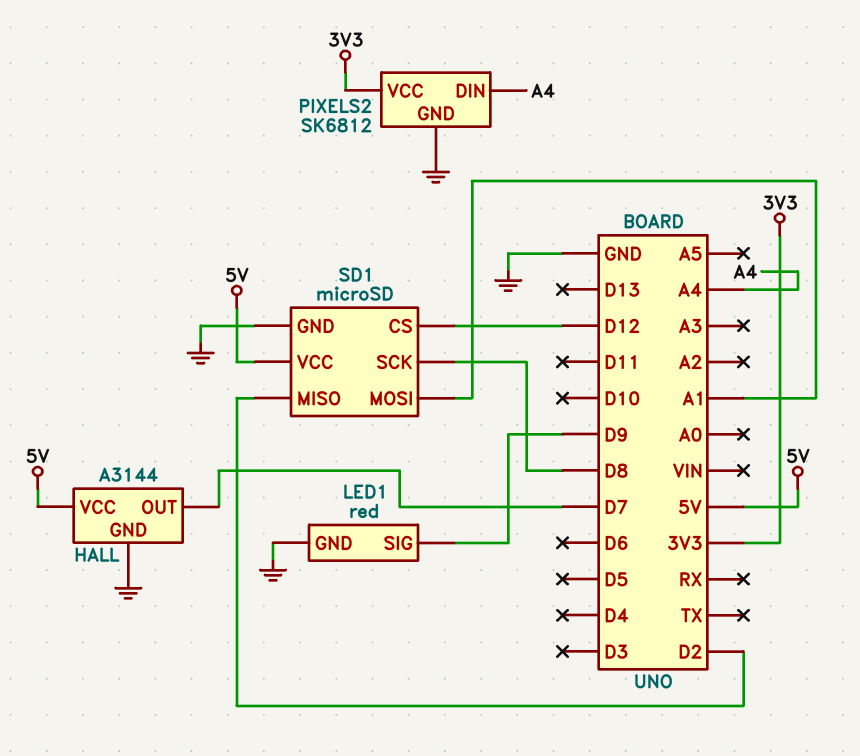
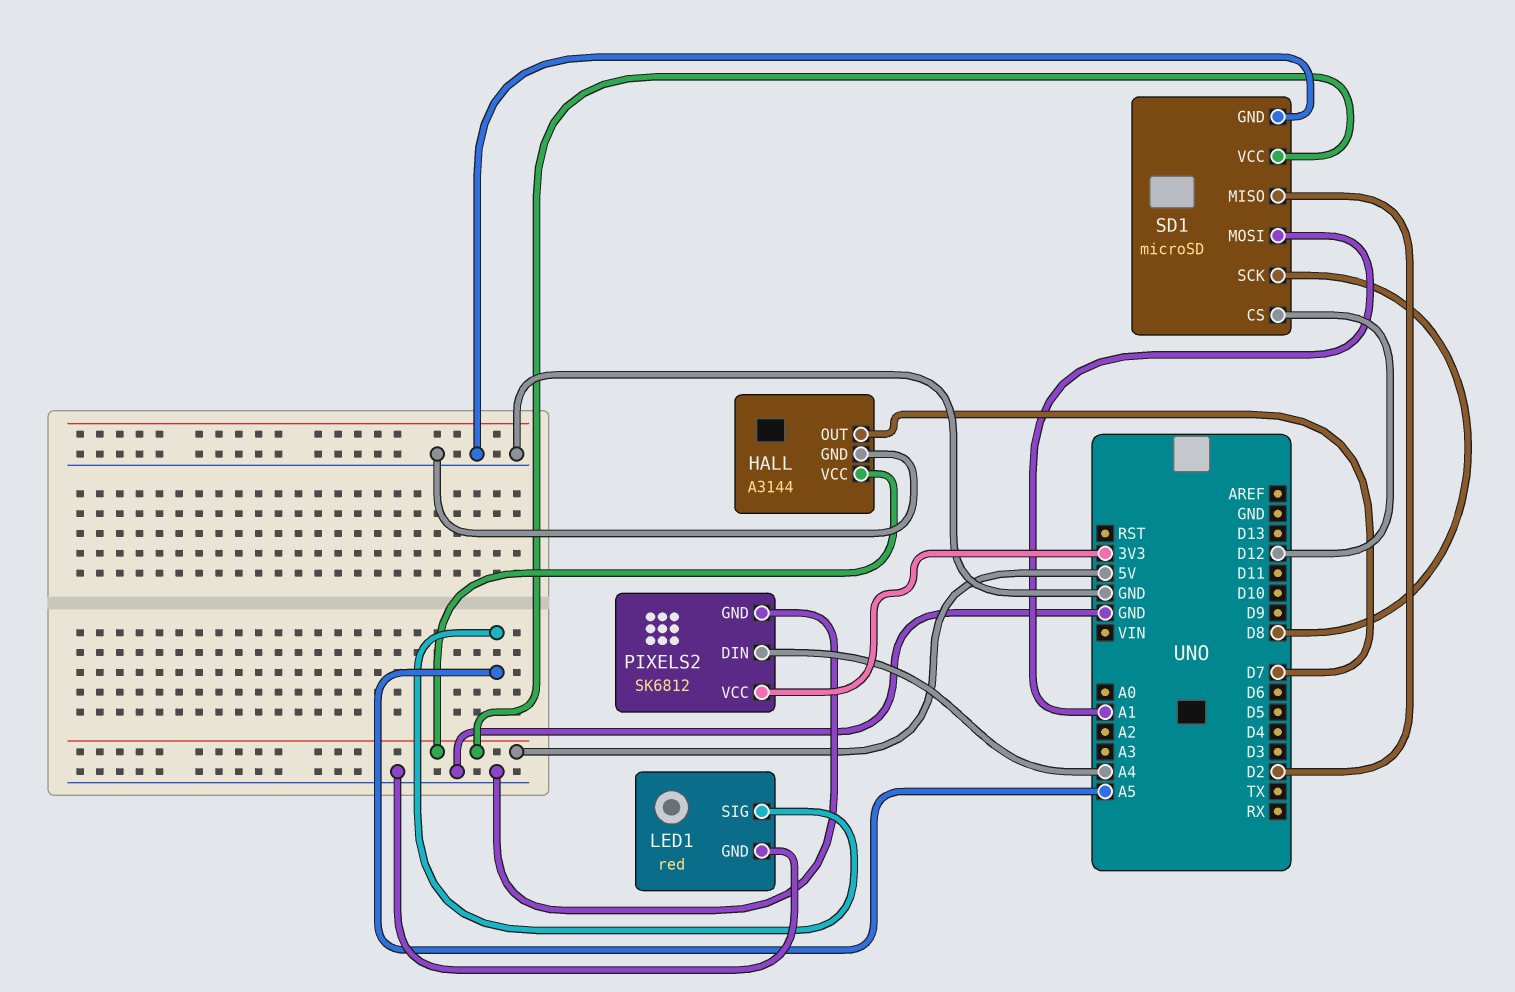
LED1 pin SIG: D9 -> A5

